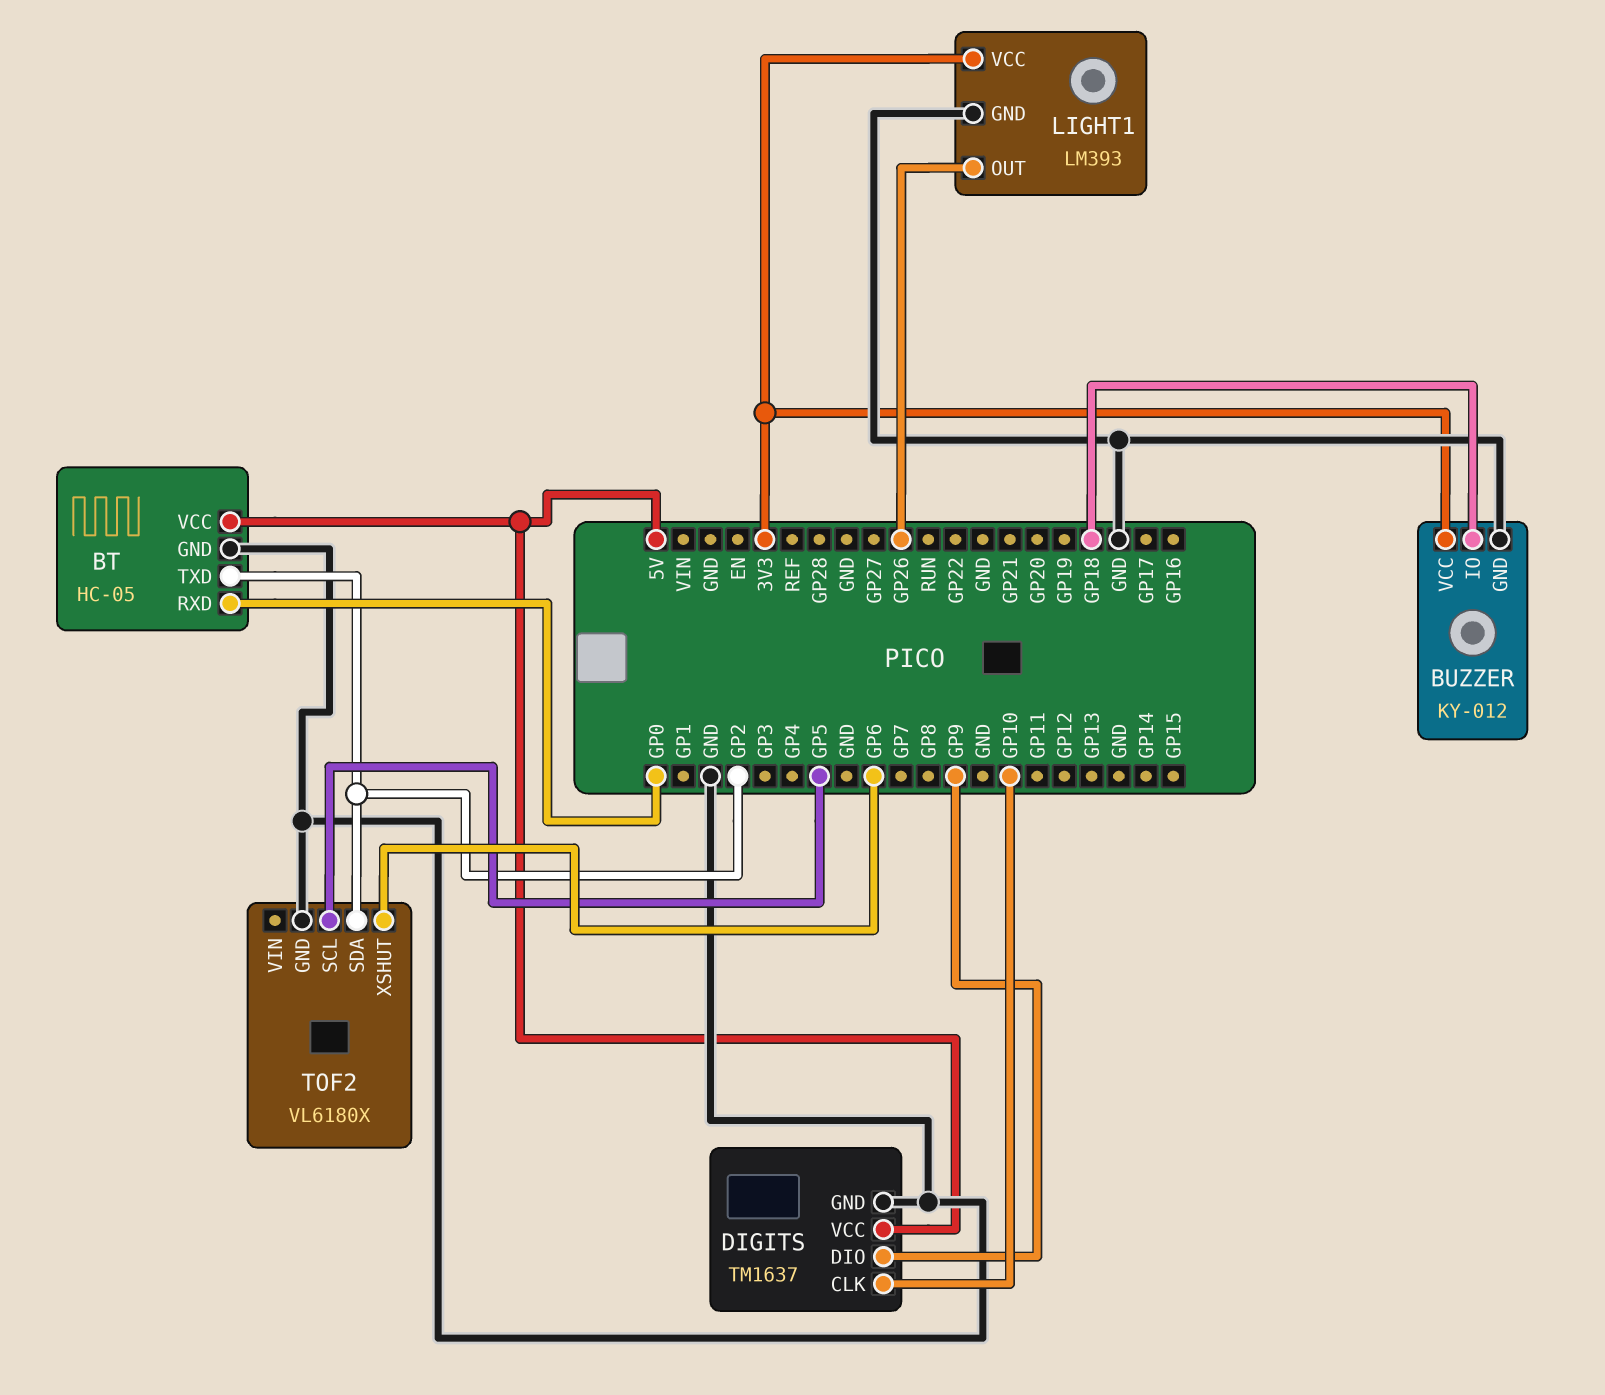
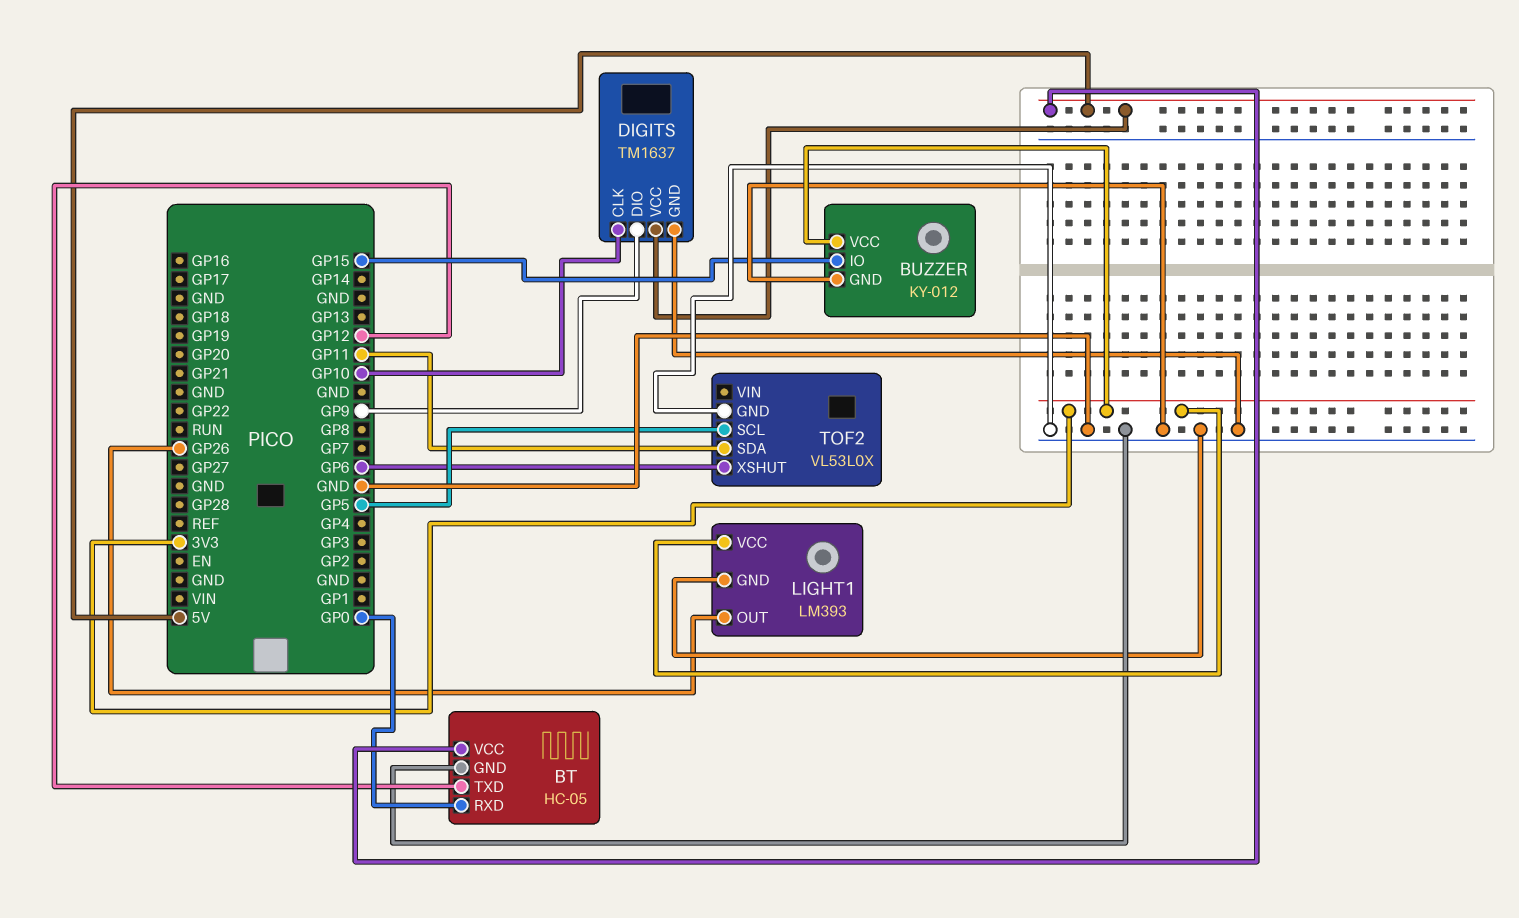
BT pin TXD: GP2 -> GP12
BUZZER pin IO: GP18 -> GP15
TOF2: VL6180X -> VL53L0X
TOF2 pin SDA: GP2 -> GP11

